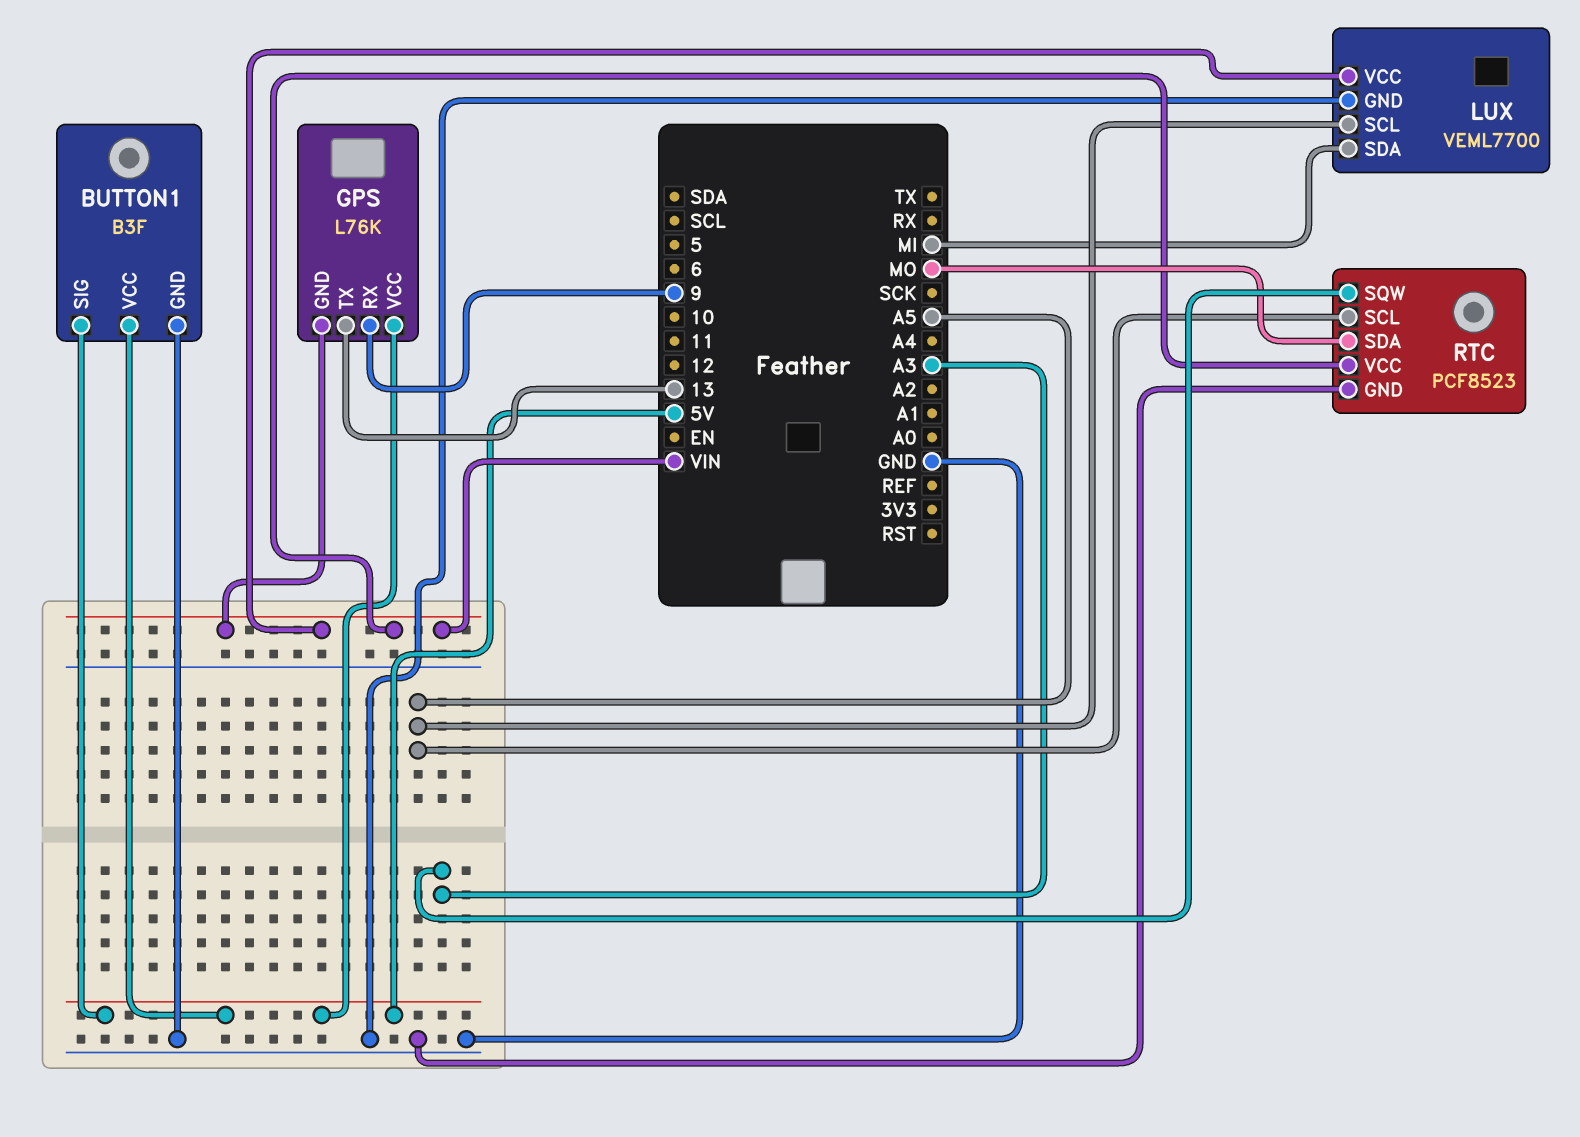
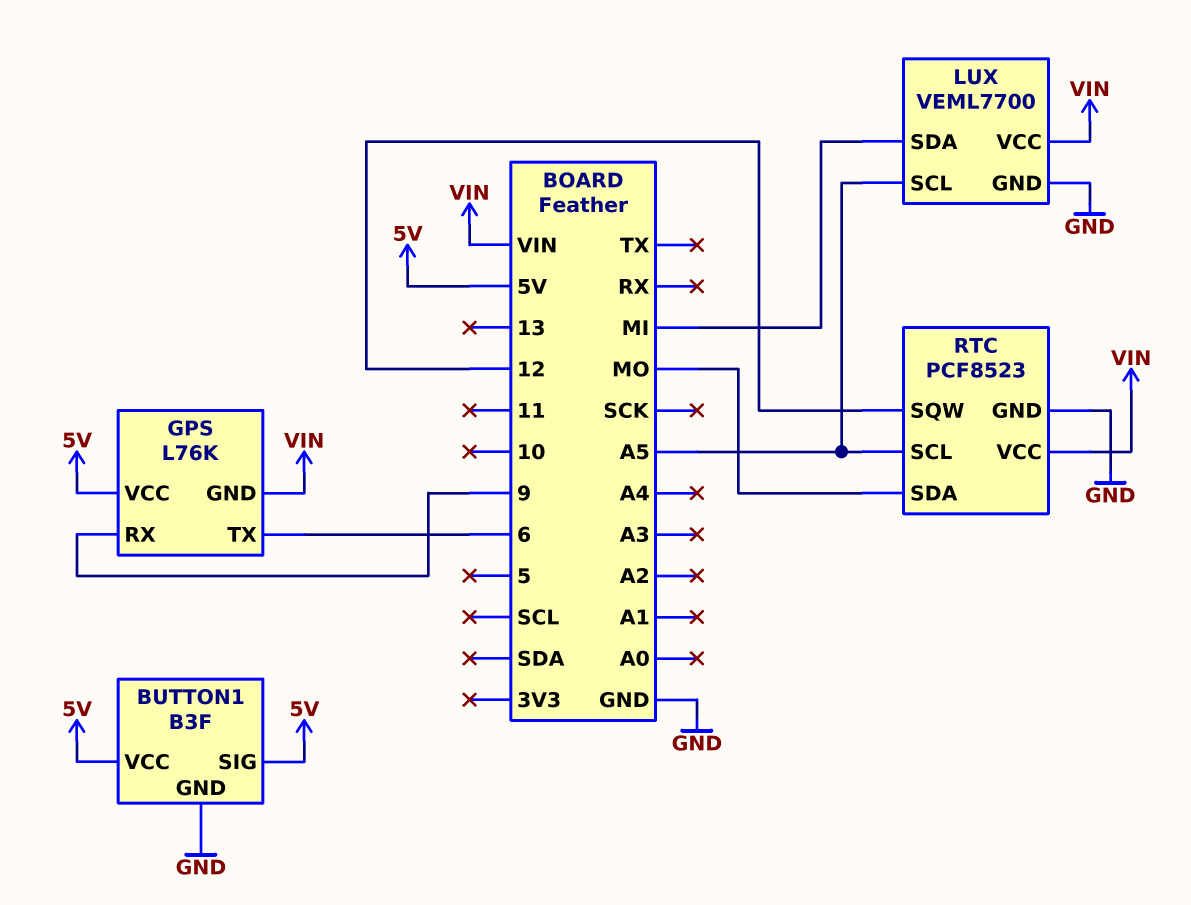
GPS pin TX: 13 -> 6
RTC pin SQW: A3 -> 12

